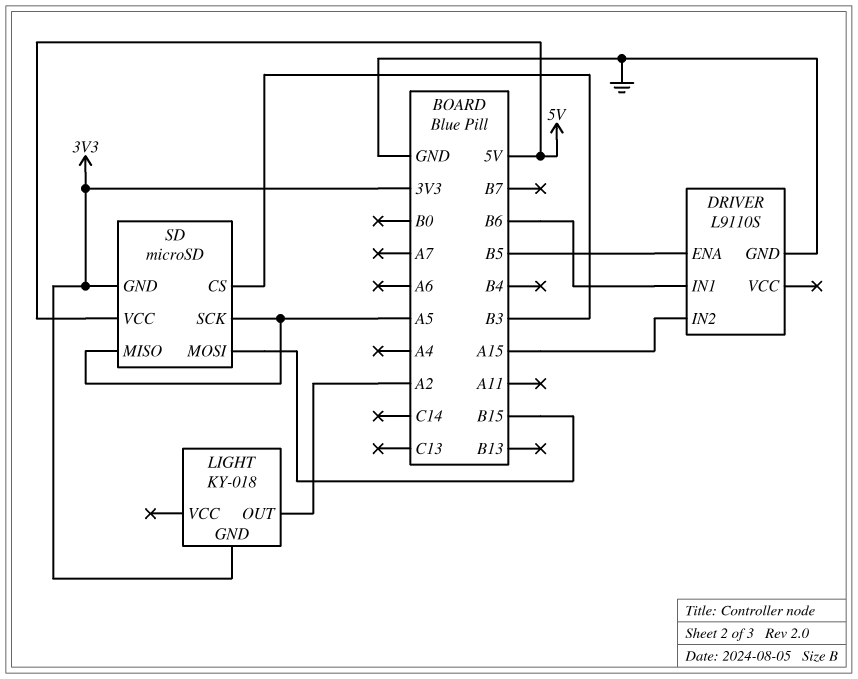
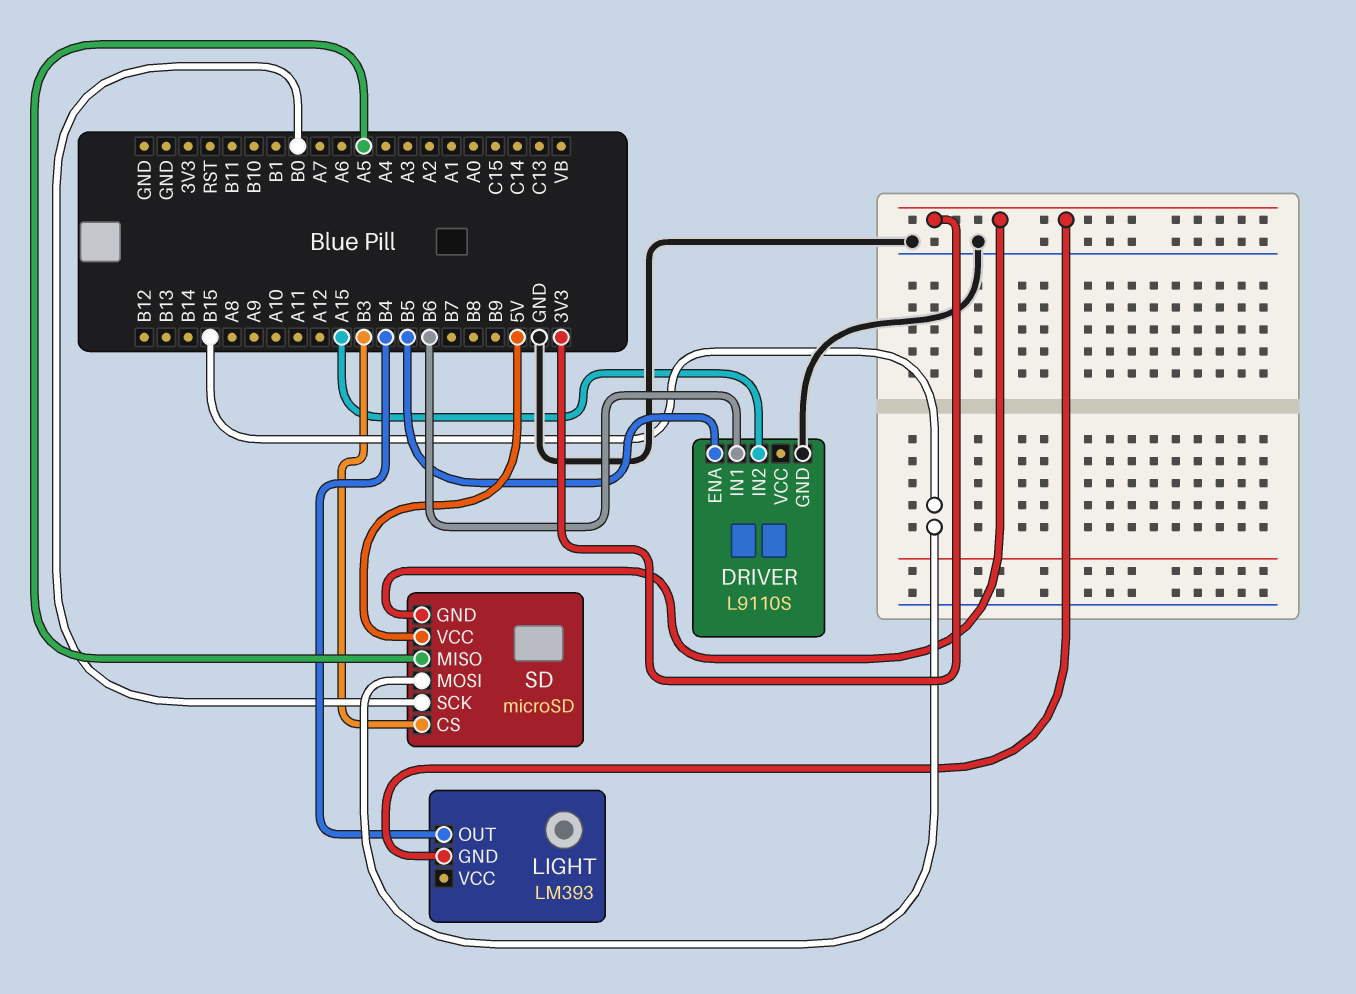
LIGHT: KY-018 -> LM393
LIGHT pin OUT: A2 -> B4
SD pin SCK: A5 -> B0

